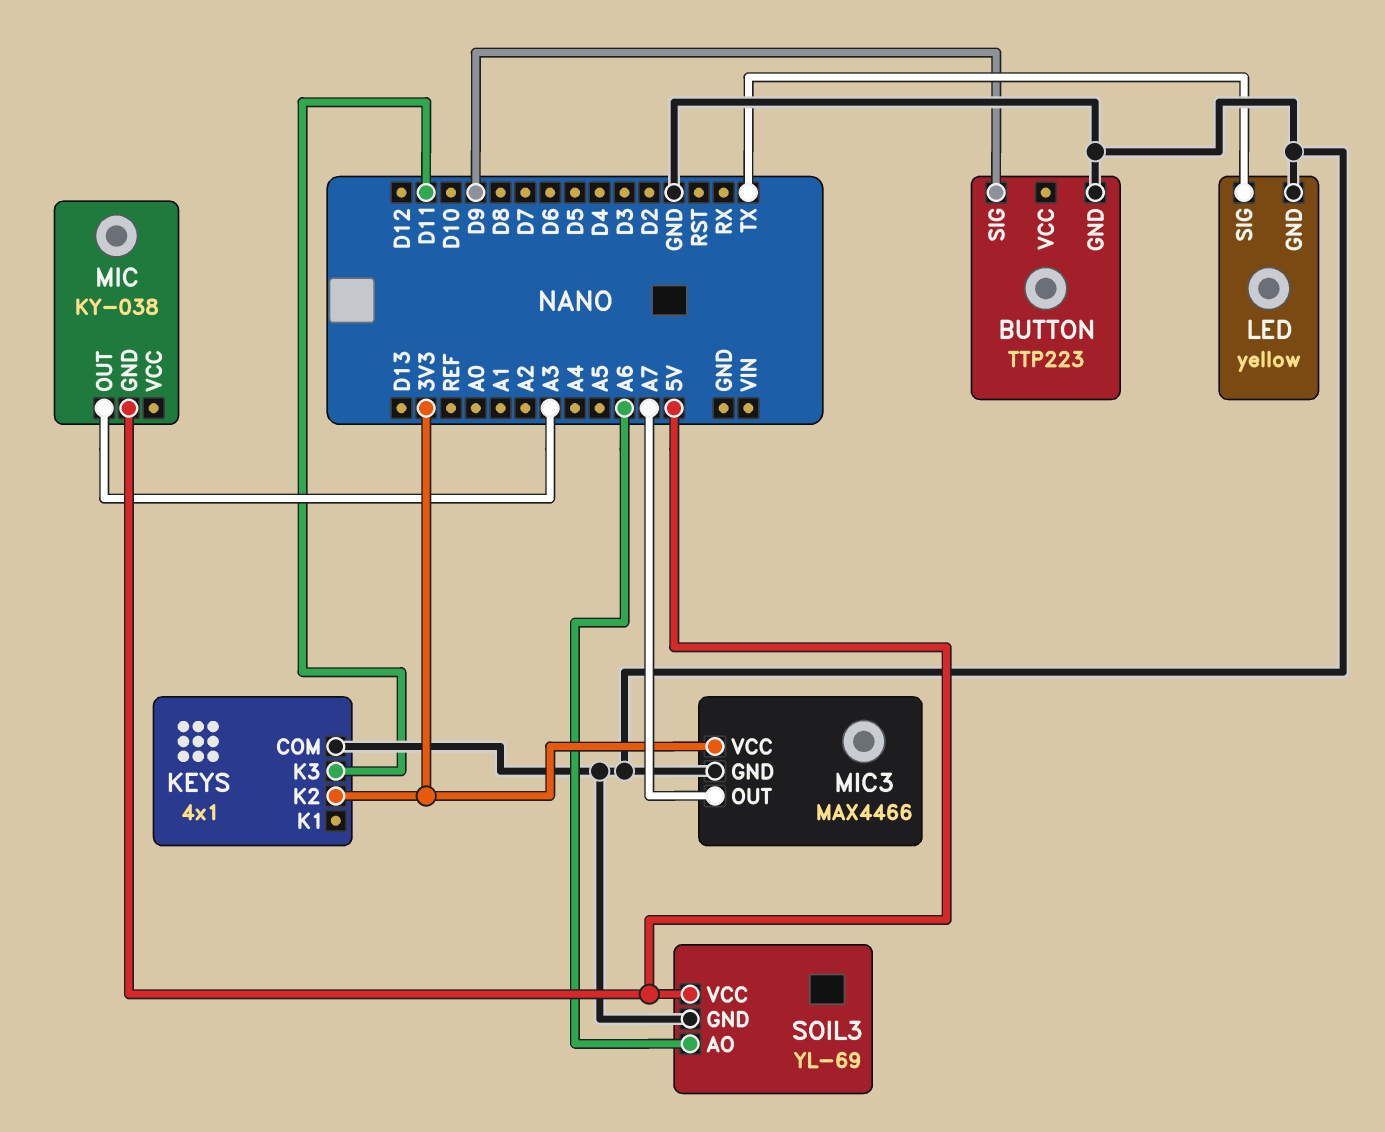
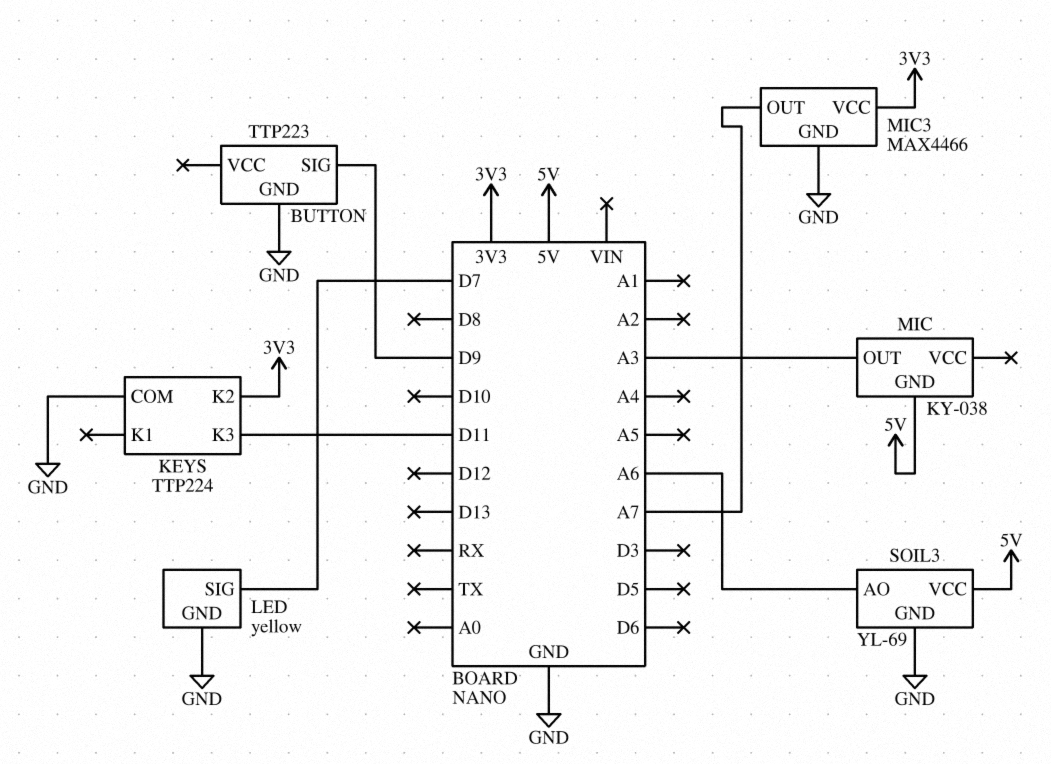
KEYS: 4x1 -> TTP224
LED pin SIG: TX -> D7

